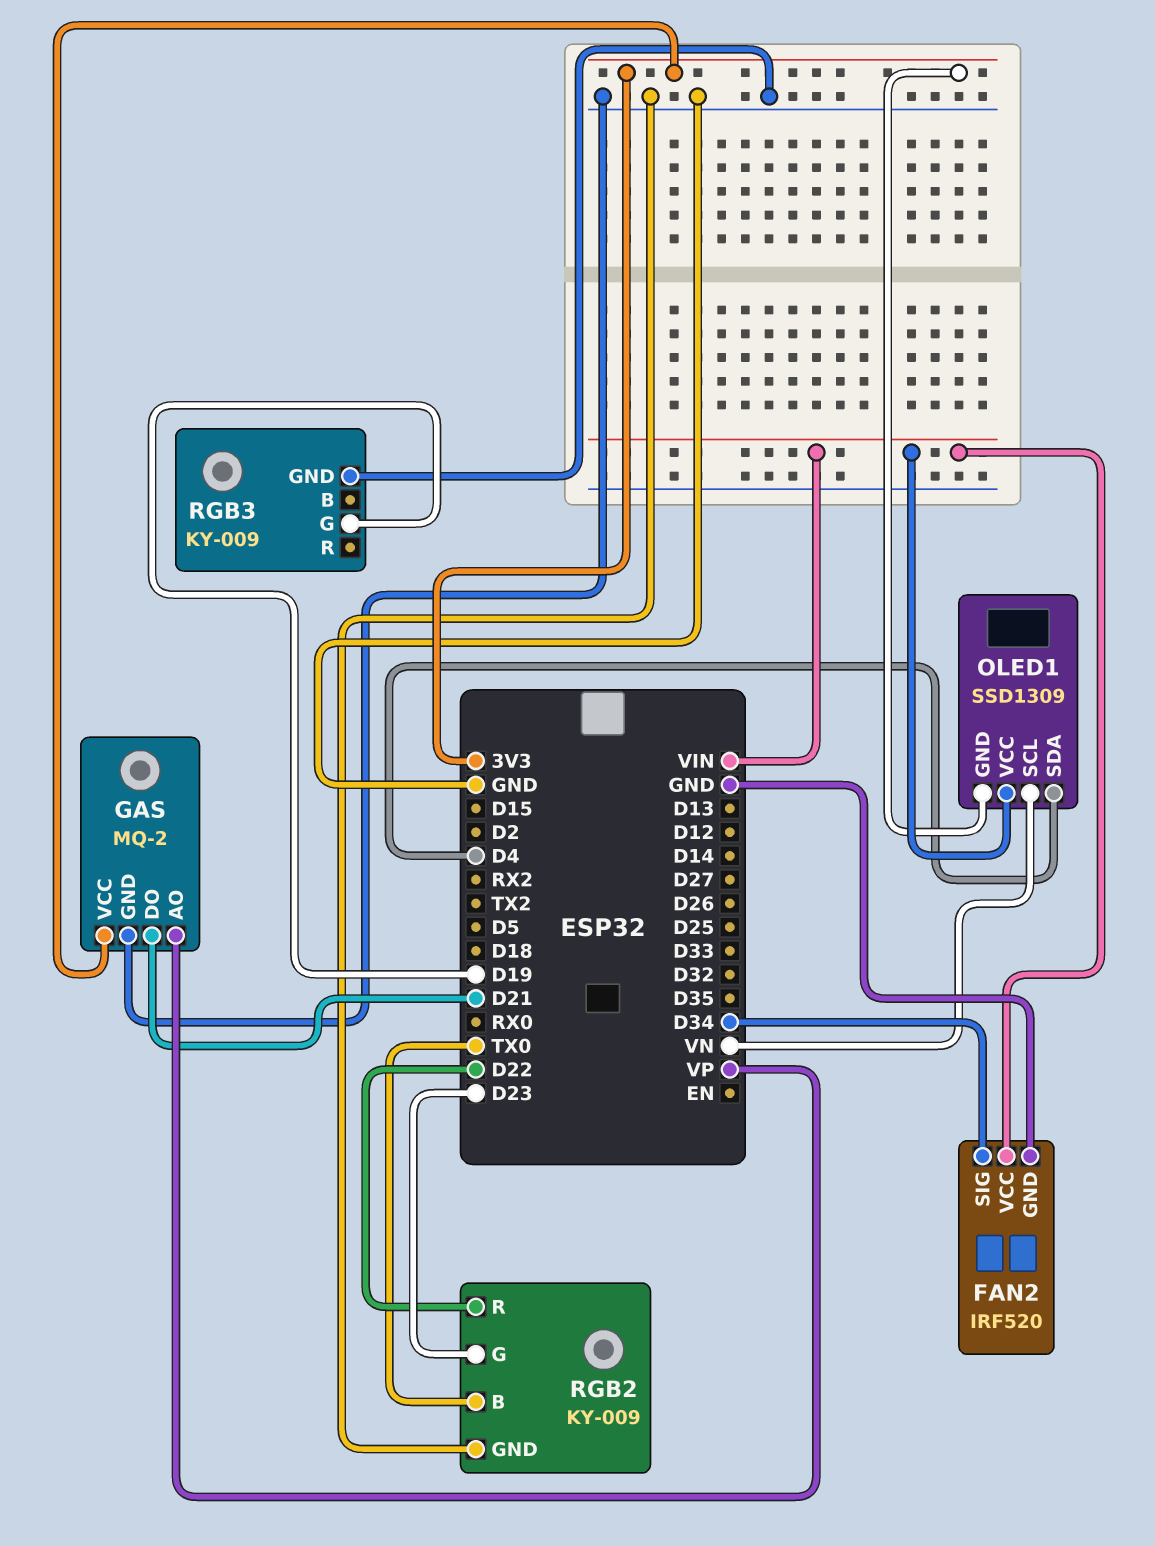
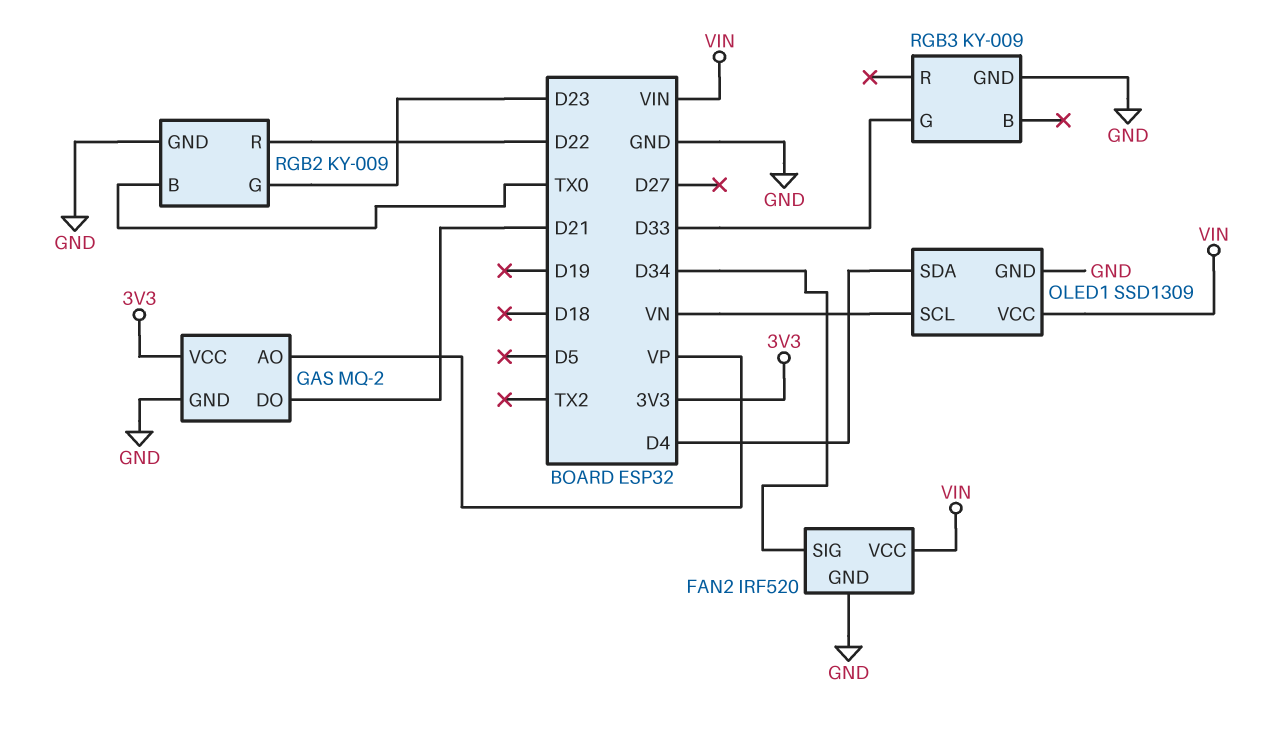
OLED1 pin GND: 3V3 -> GND
RGB3 pin G: D19 -> D33

